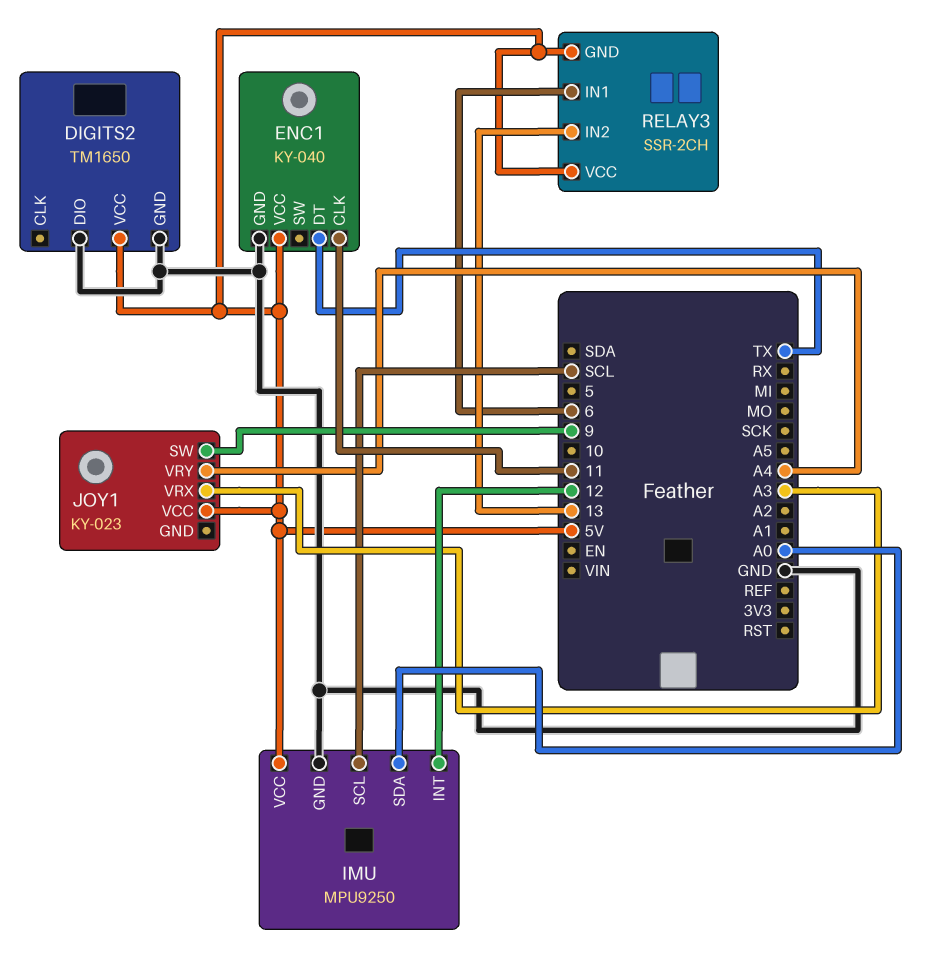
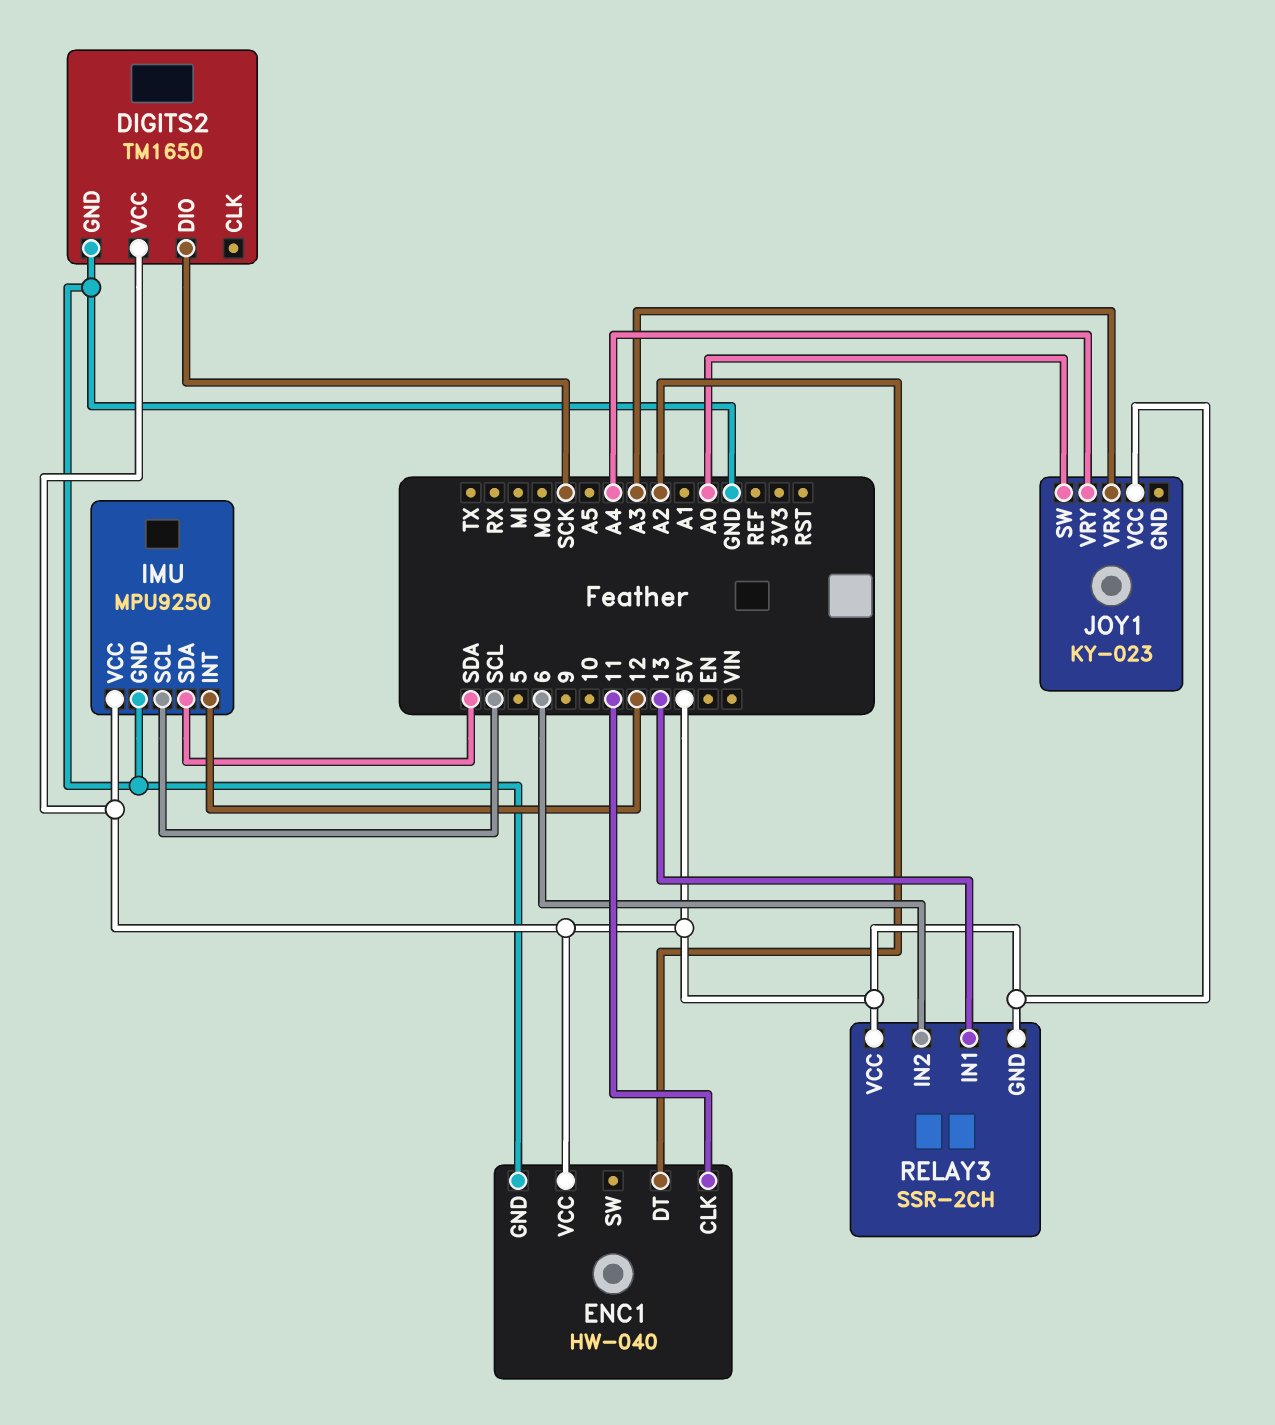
DIGITS2 pin DIO: GND -> SCK
ENC1: KY-040 -> HW-040
ENC1 pin DT: TX -> A2
IMU pin SDA: A0 -> SDA
JOY1 pin SW: 9 -> A0
RELAY3 pin IN1: 6 -> 13
RELAY3 pin IN2: 13 -> 6

